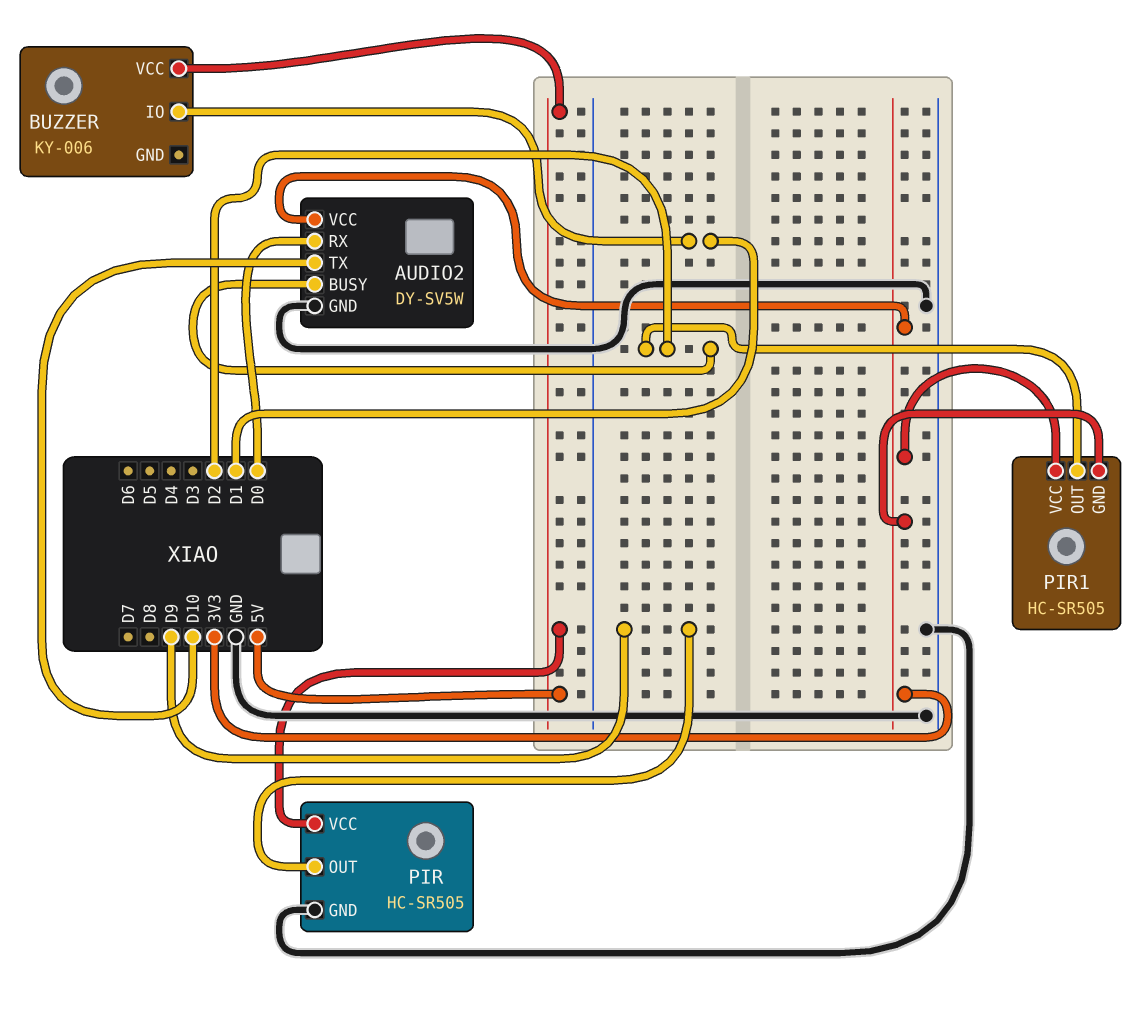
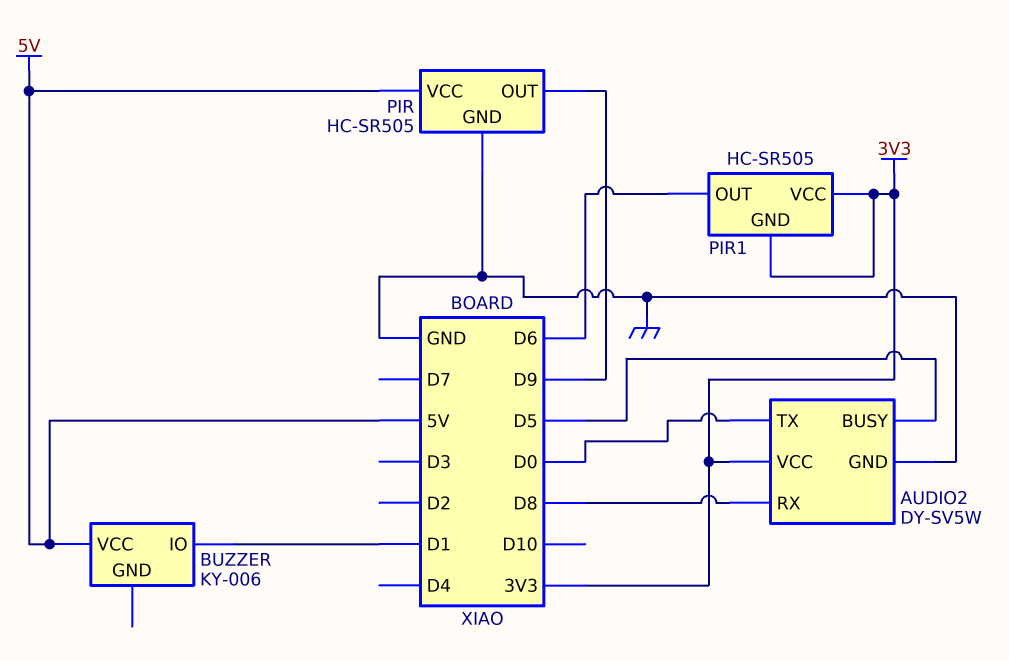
AUDIO2 pin BUSY: D2 -> D5
AUDIO2 pin RX: D0 -> D8
AUDIO2 pin TX: D10 -> D0
PIR1 pin OUT: D2 -> D6

